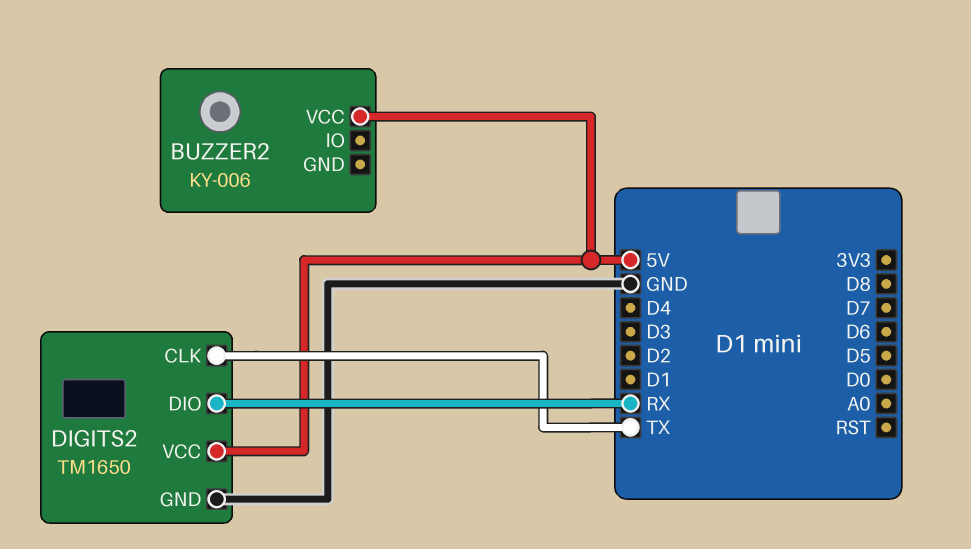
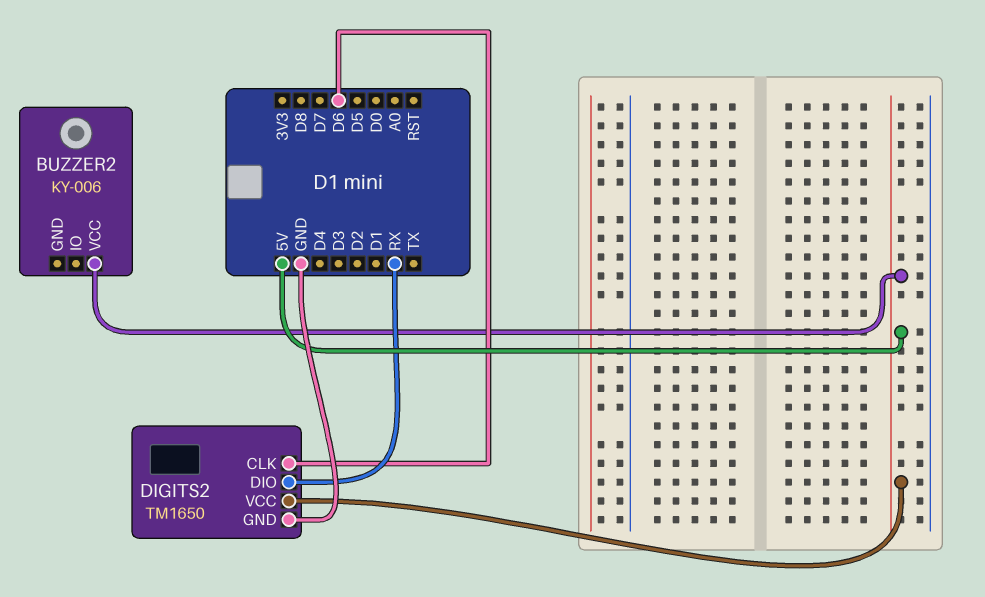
DIGITS2 pin CLK: TX -> D6

